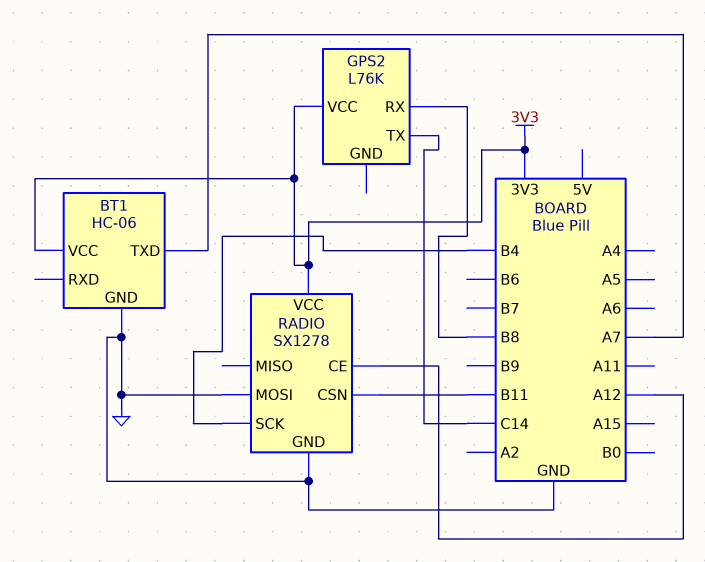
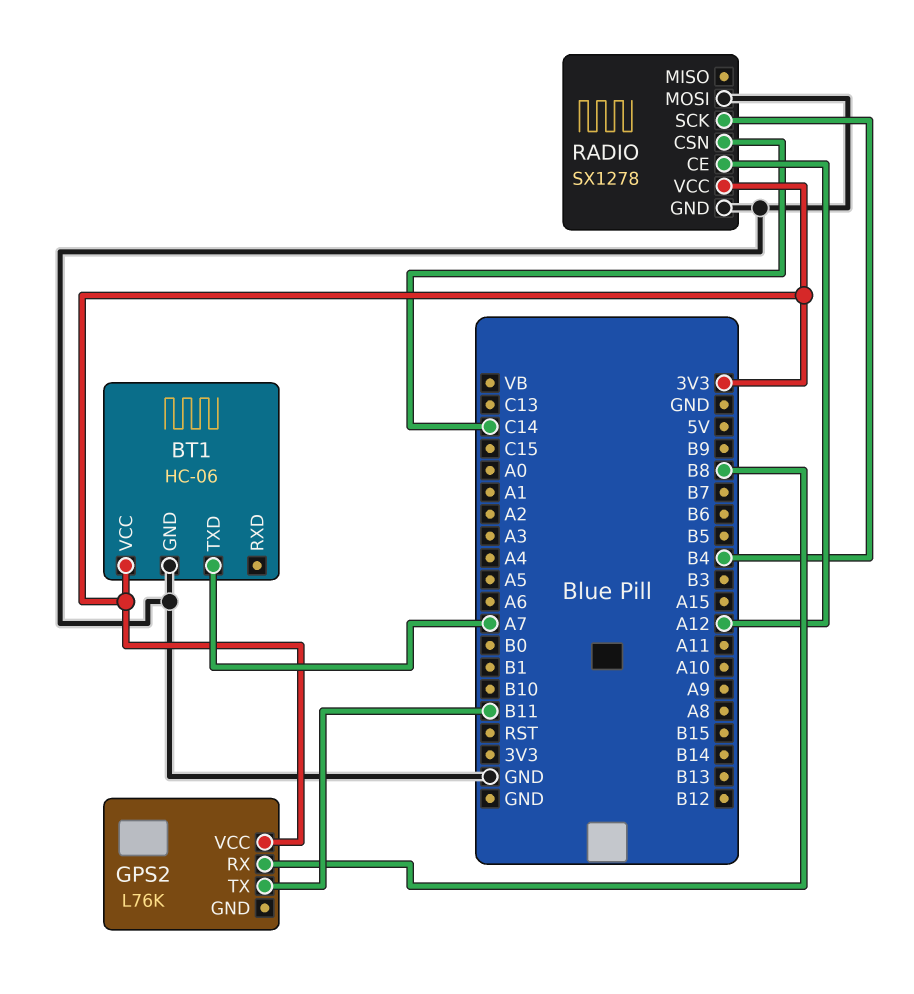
GPS2 pin TX: C14 -> B11
RADIO pin CSN: B11 -> C14

